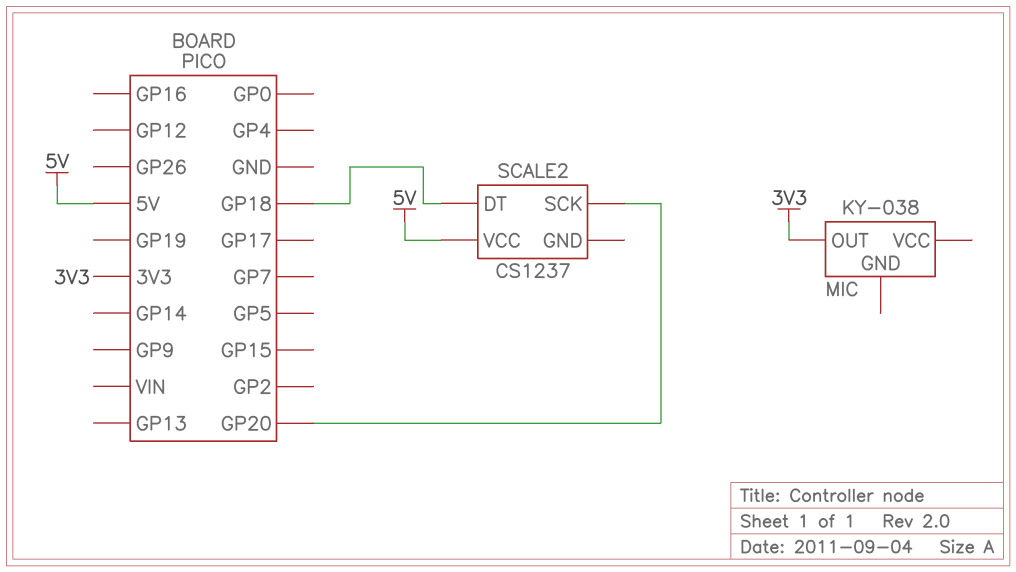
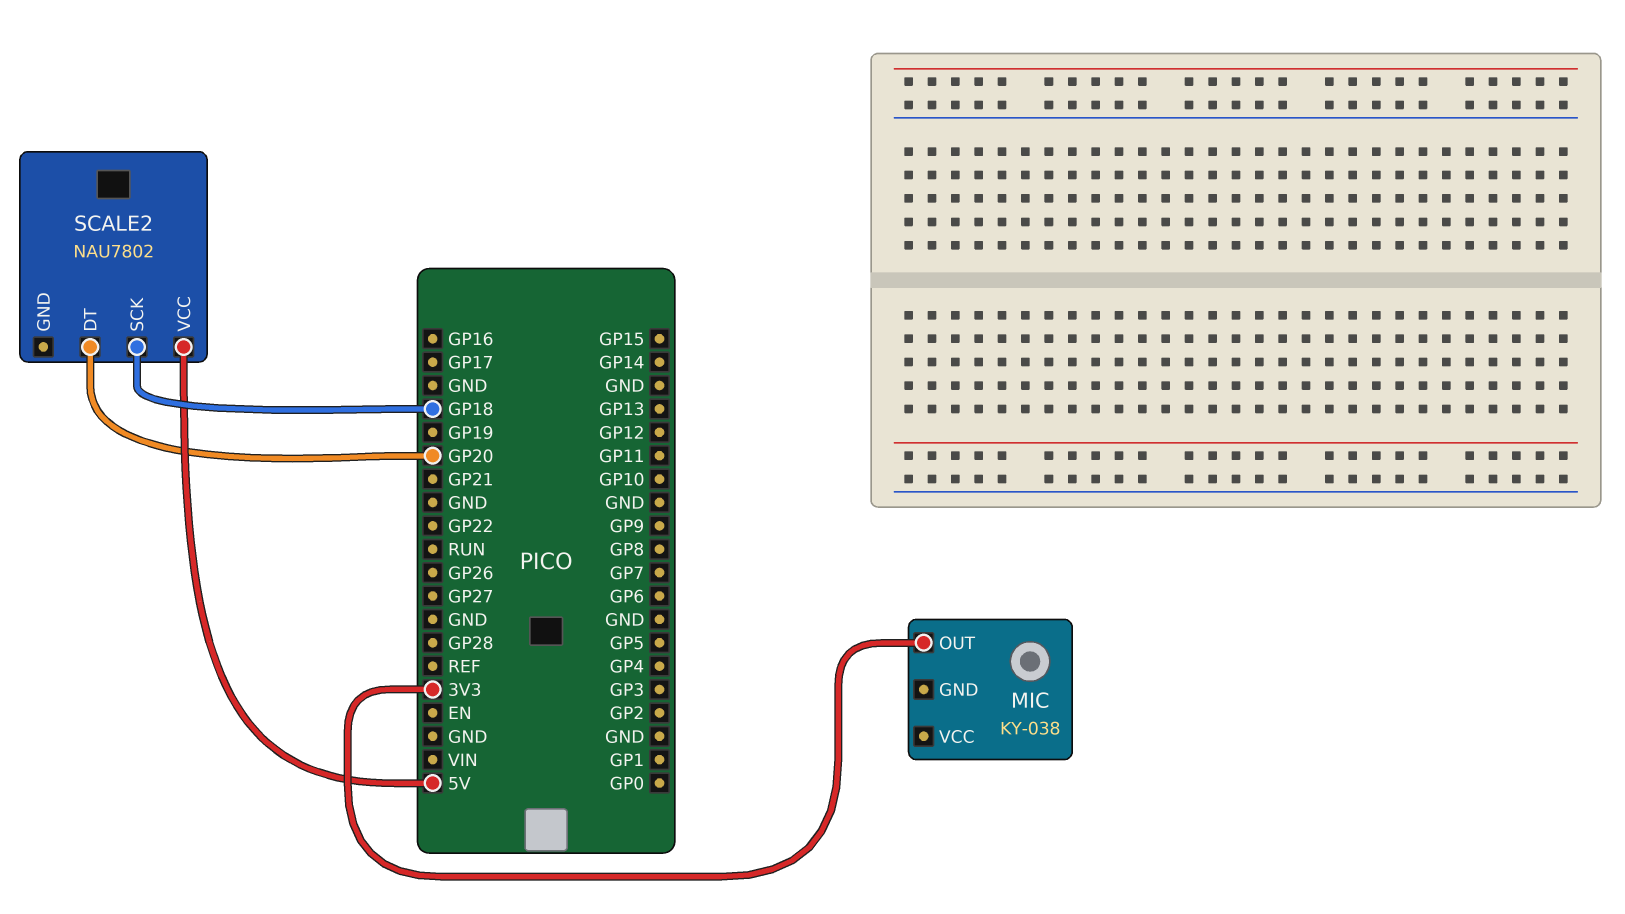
SCALE2: CS1237 -> NAU7802
SCALE2 pin DT: GP18 -> GP20
SCALE2 pin SCK: GP20 -> GP18

